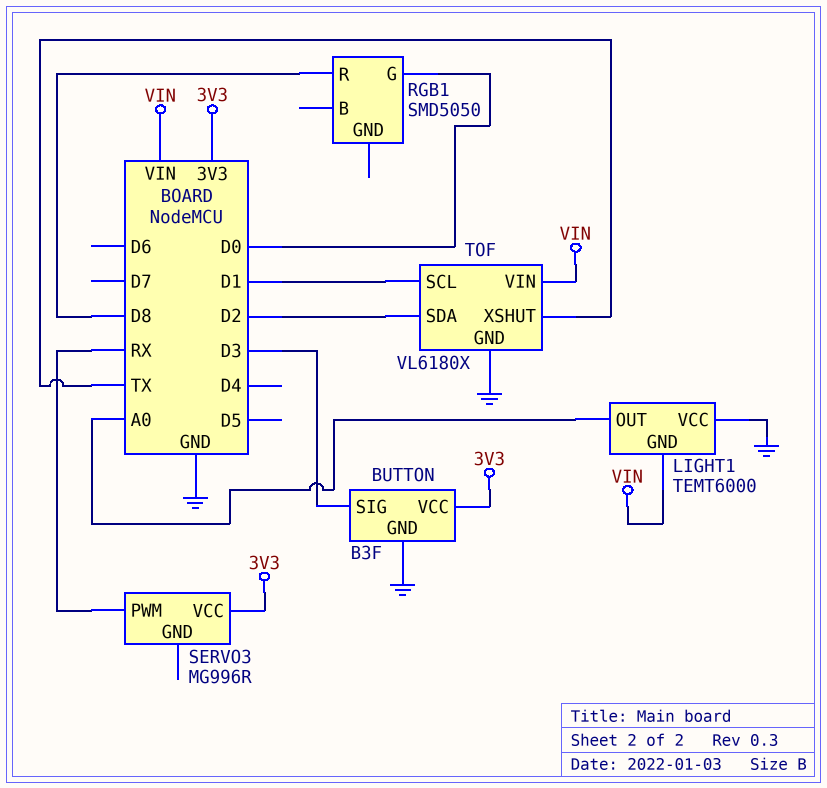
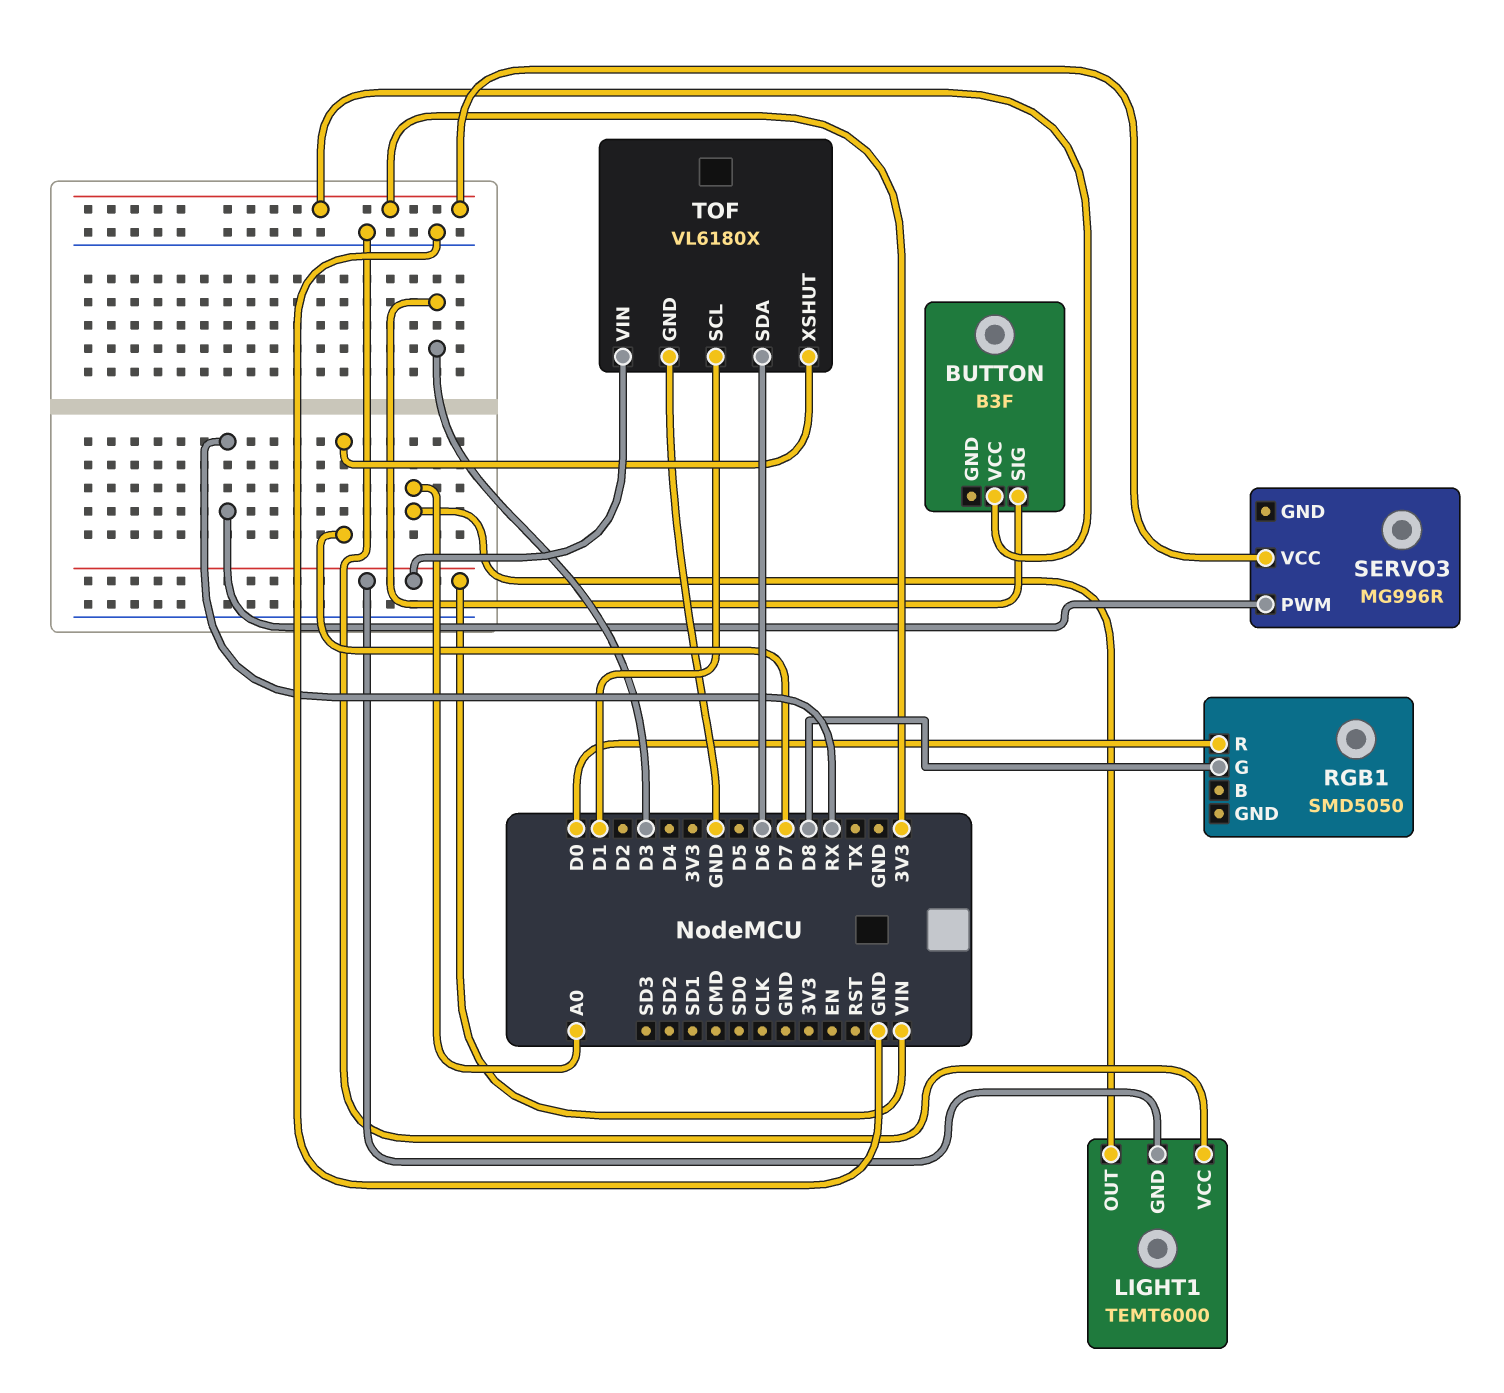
BUTTON pin GND: GND -> none
RGB1 pin G: D0 -> D8
RGB1 pin R: D8 -> D0
TOF pin SDA: D2 -> D6
TOF pin XSHUT: TX -> D7

